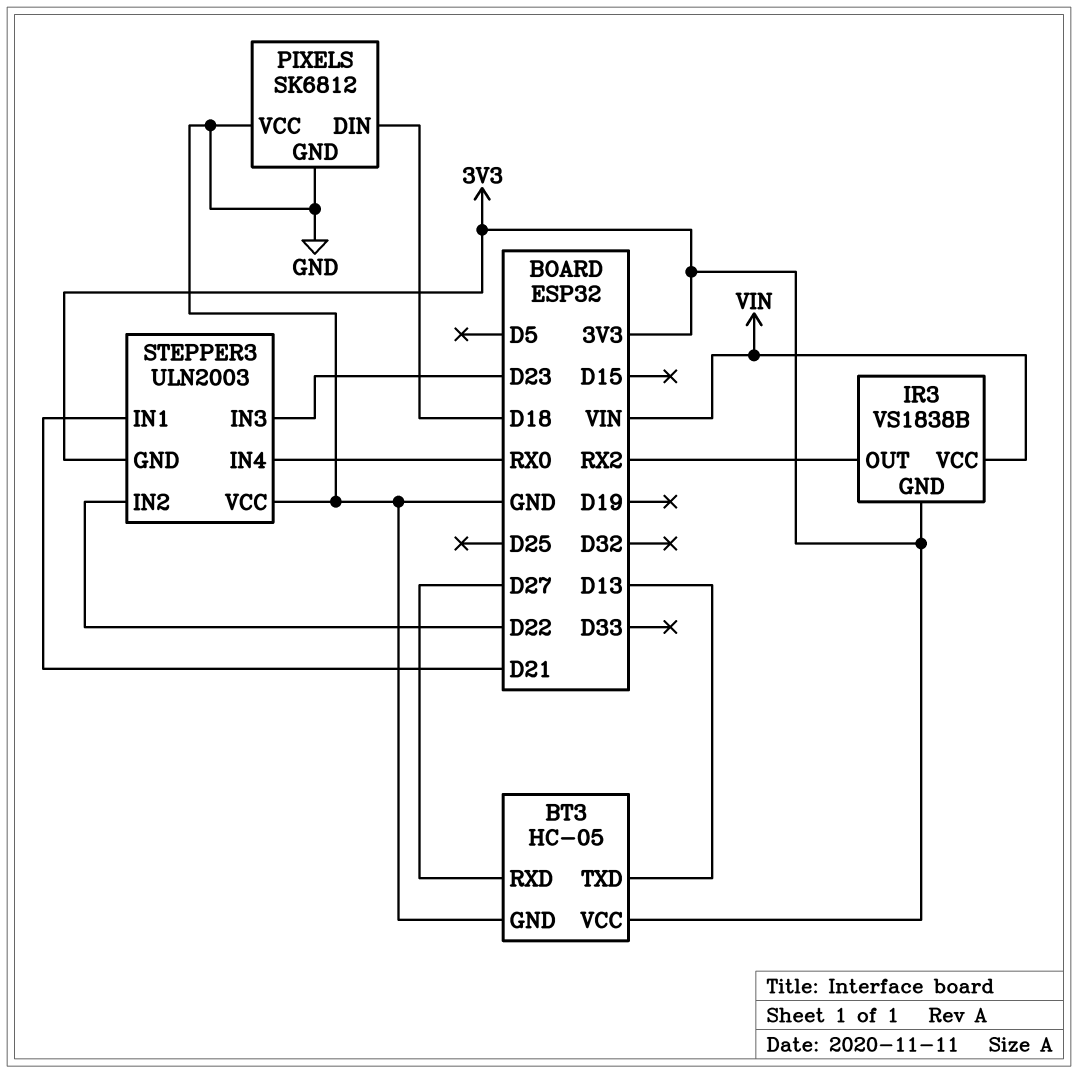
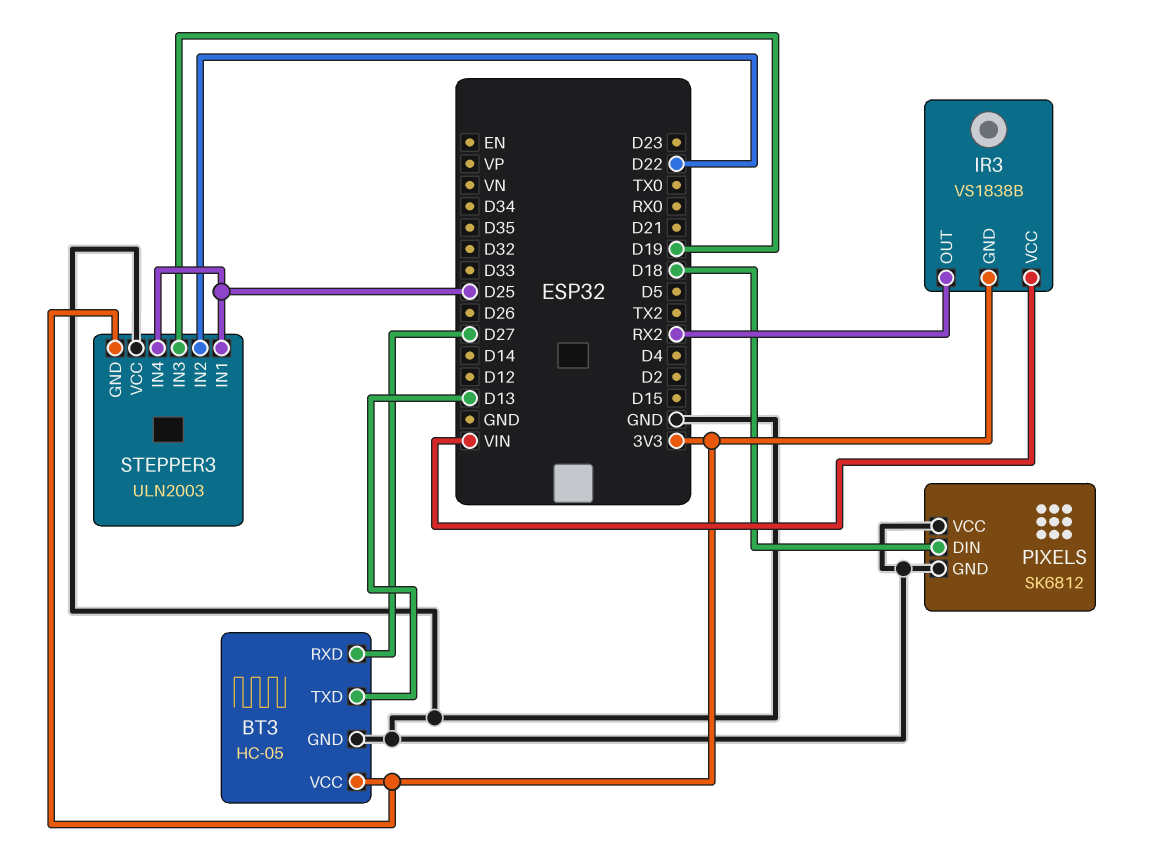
STEPPER3 pin IN1: D21 -> D25
STEPPER3 pin IN3: D23 -> D19
STEPPER3 pin IN4: RX0 -> D25

